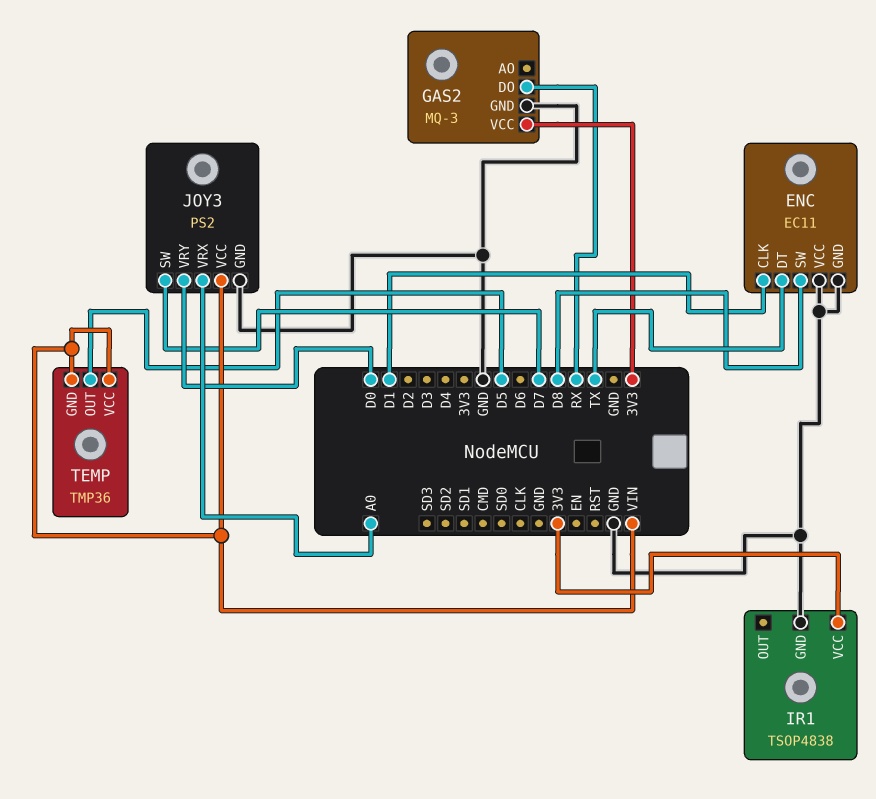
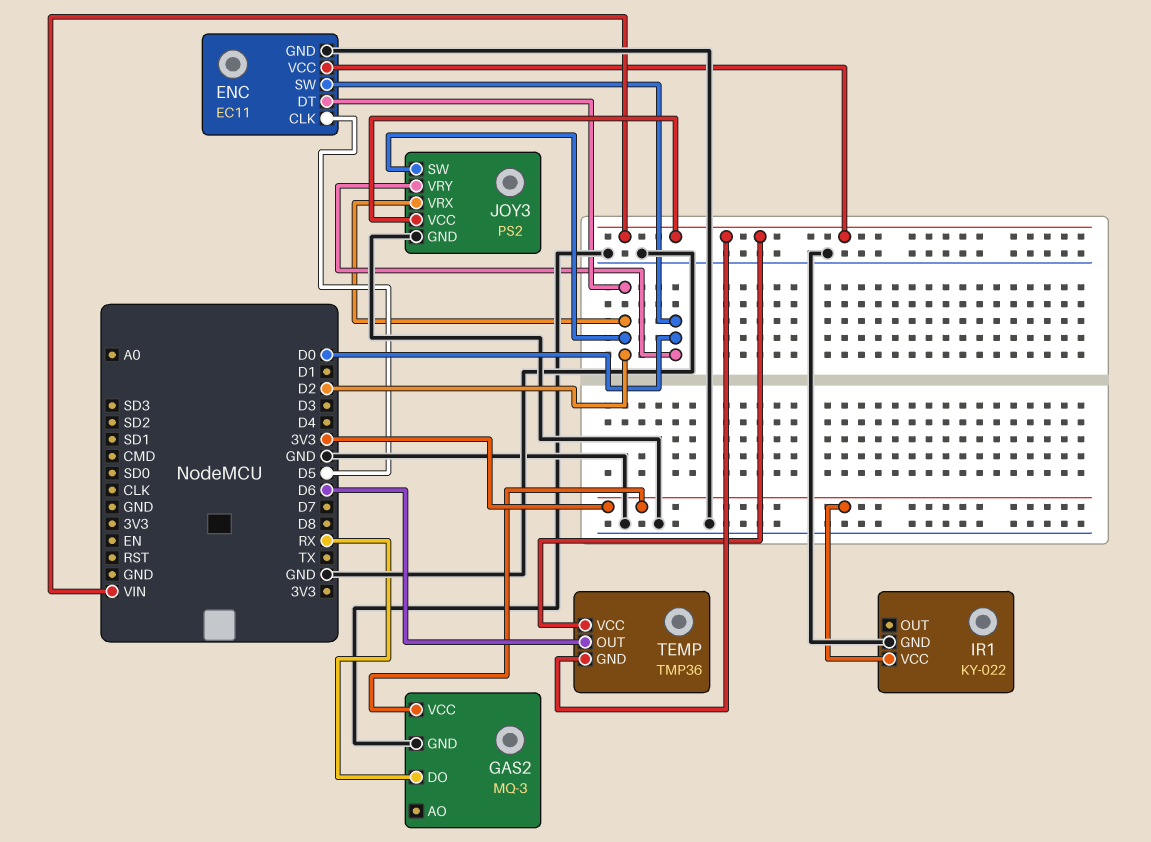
ENC pin CLK: D1 -> D5
ENC pin DT: TX -> D2
ENC pin SW: D8 -> D0
ENC pin VCC: GND -> VIN
IR1: TSOP4838 -> KY-022
JOY3 pin SW: D7 -> D2
JOY3 pin VRX: A0 -> D2
TEMP pin OUT: D5 -> D6

